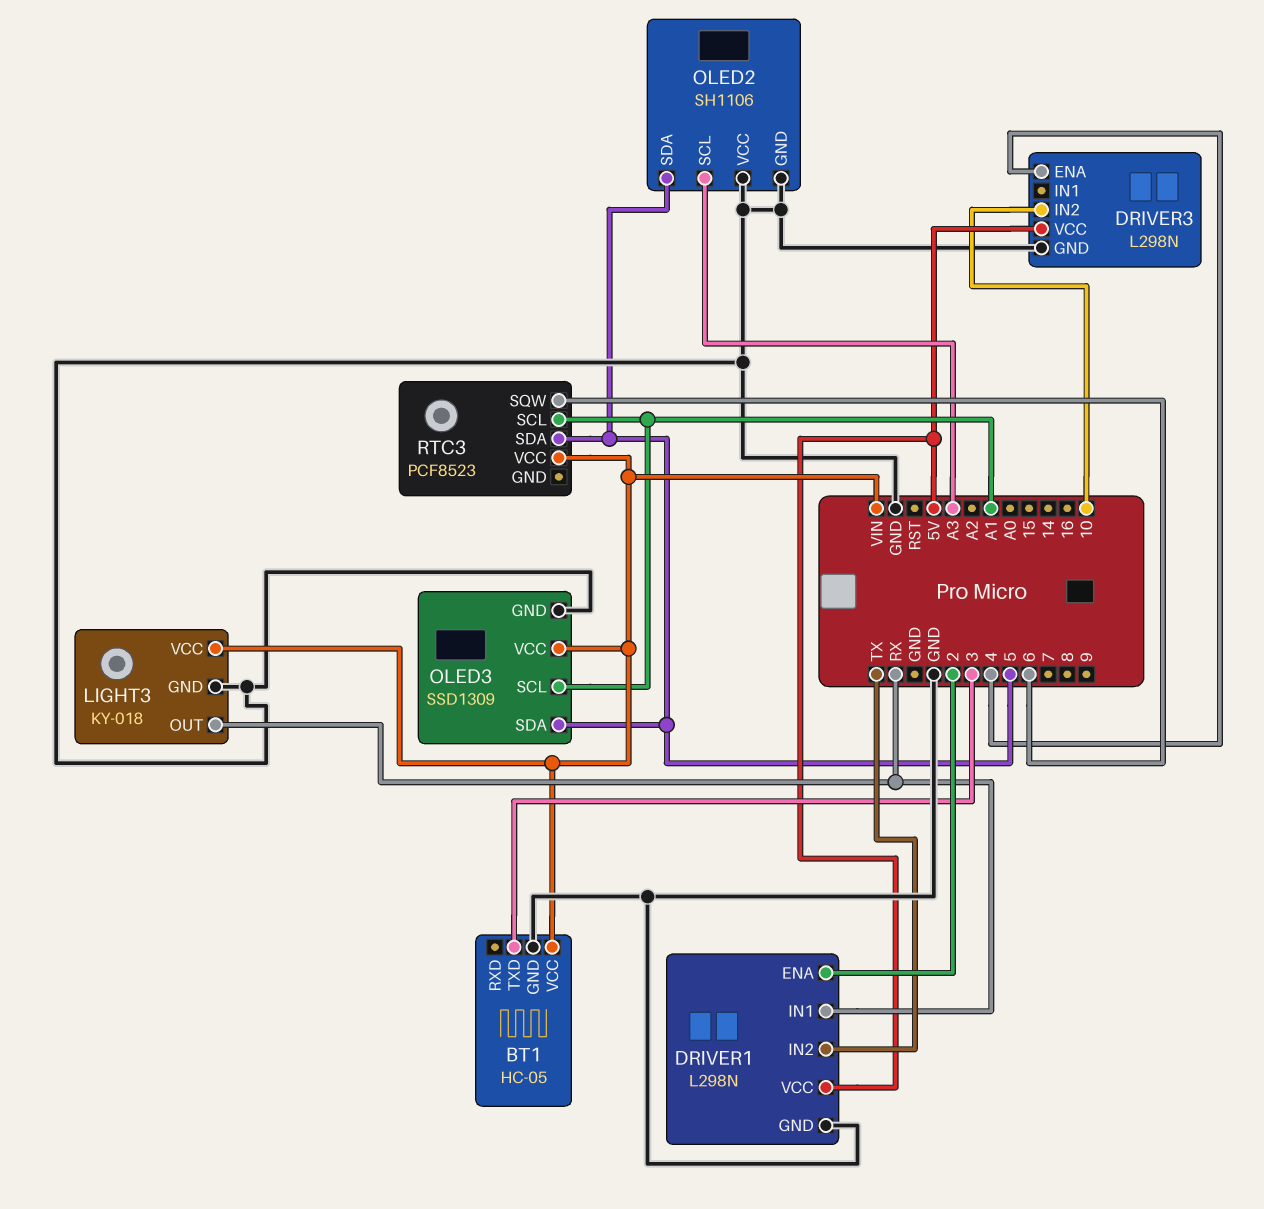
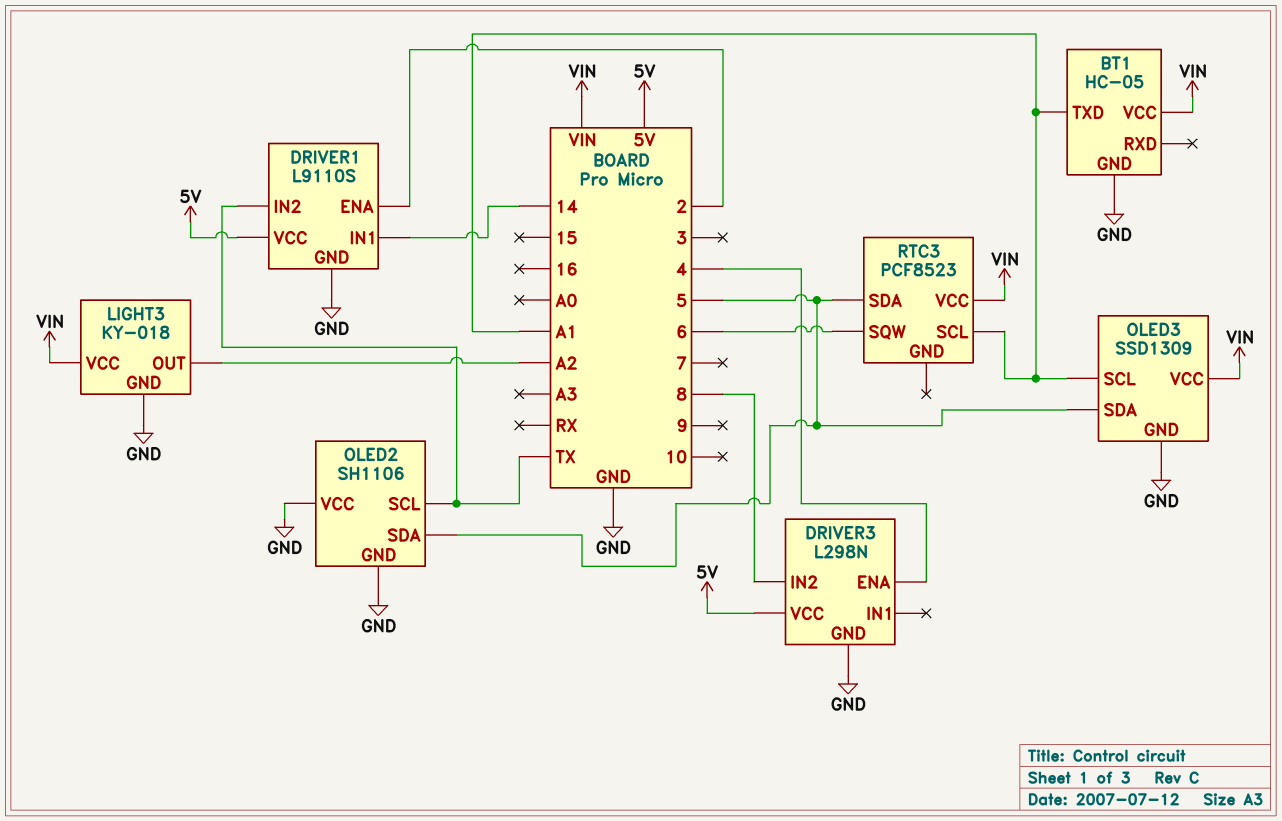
BT1 pin TXD: 3 -> A1
DRIVER1: L298N -> L9110S
DRIVER1 pin IN1: RX -> 14
DRIVER3 pin IN2: 10 -> 8
LIGHT3 pin OUT: RX -> A2
OLED2 pin SCL: A3 -> TX

